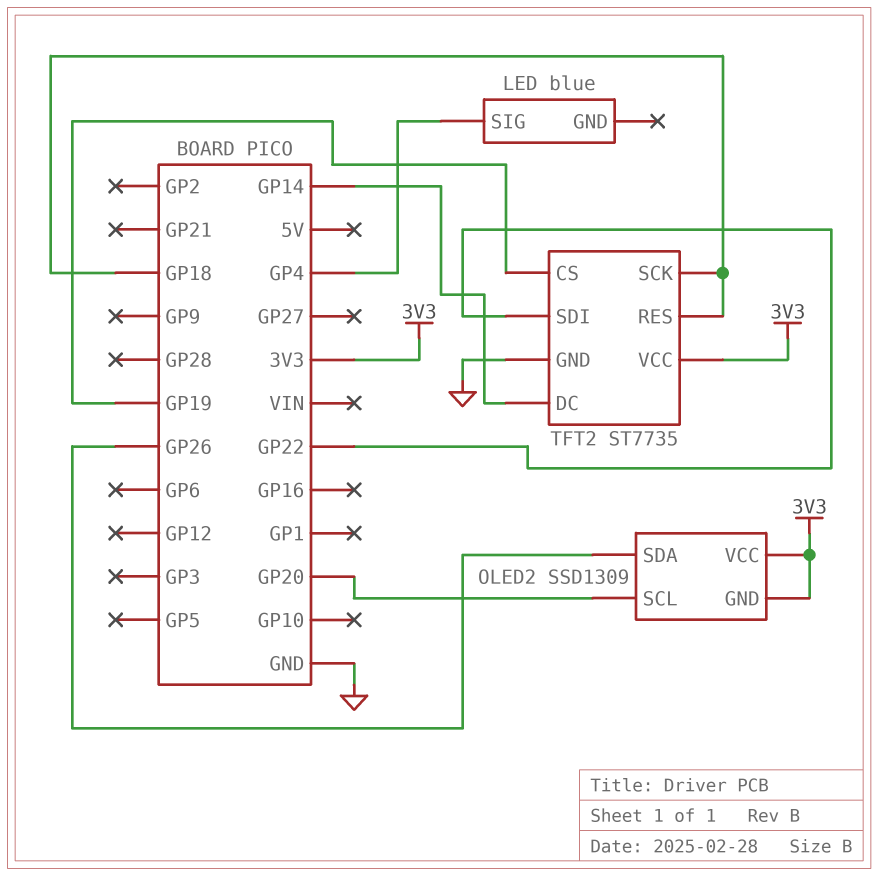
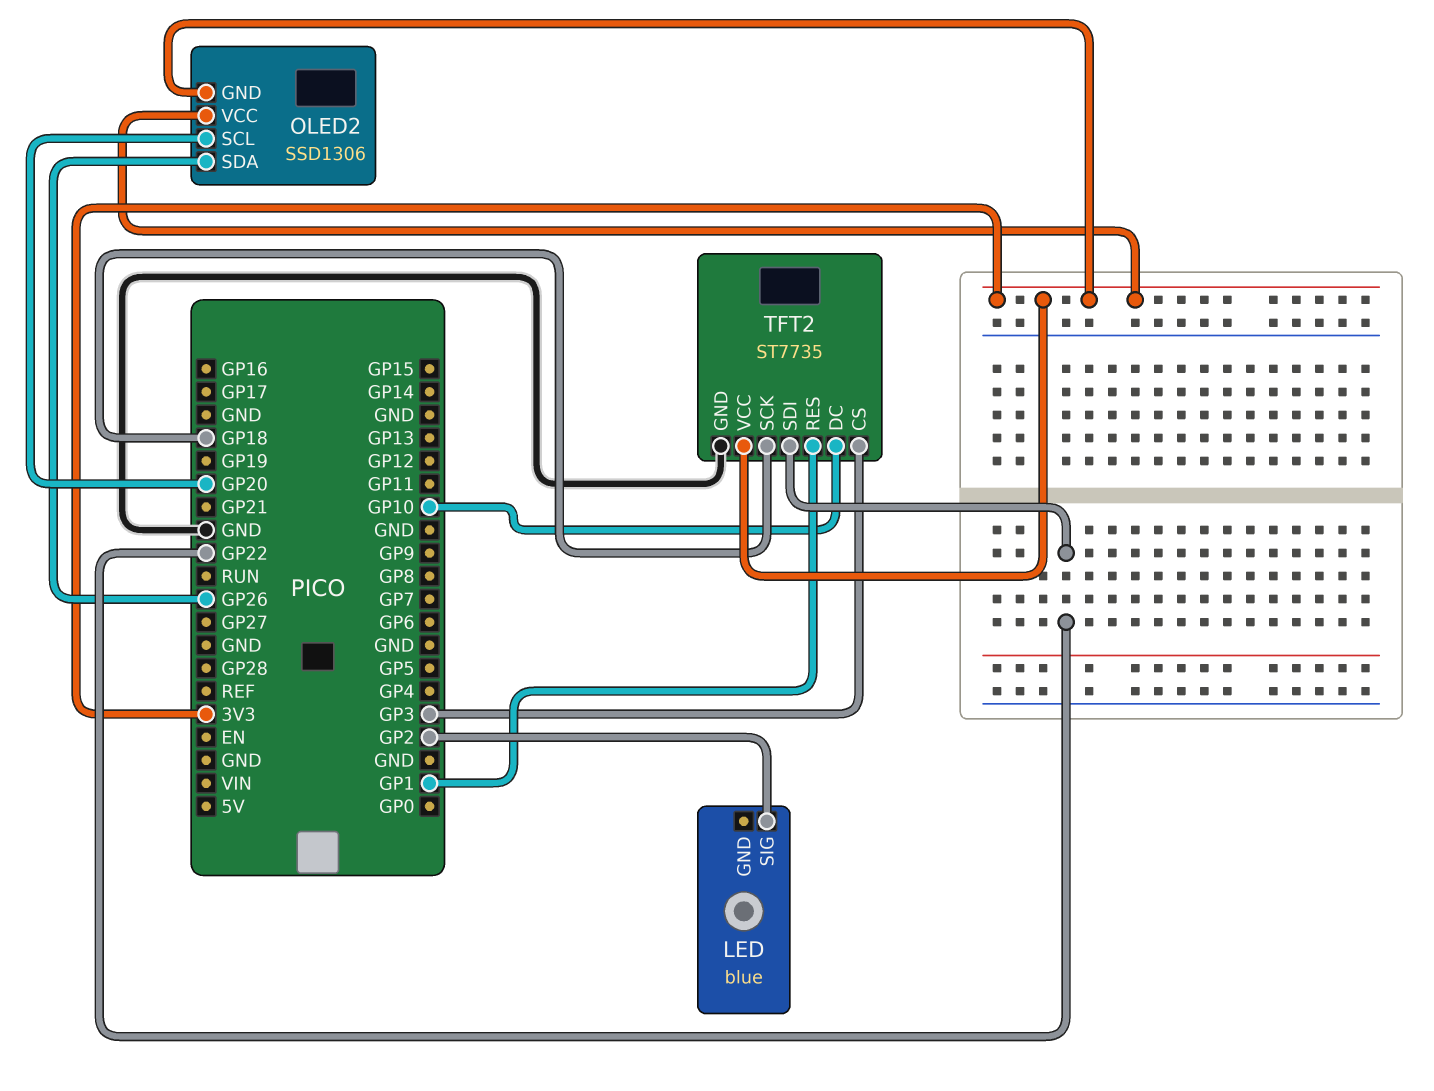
LED pin SIG: GP4 -> GP2
OLED2: SSD1309 -> SSD1306
TFT2 pin CS: GP19 -> GP3
TFT2 pin DC: GP14 -> GP10
TFT2 pin RES: GP18 -> GP1

